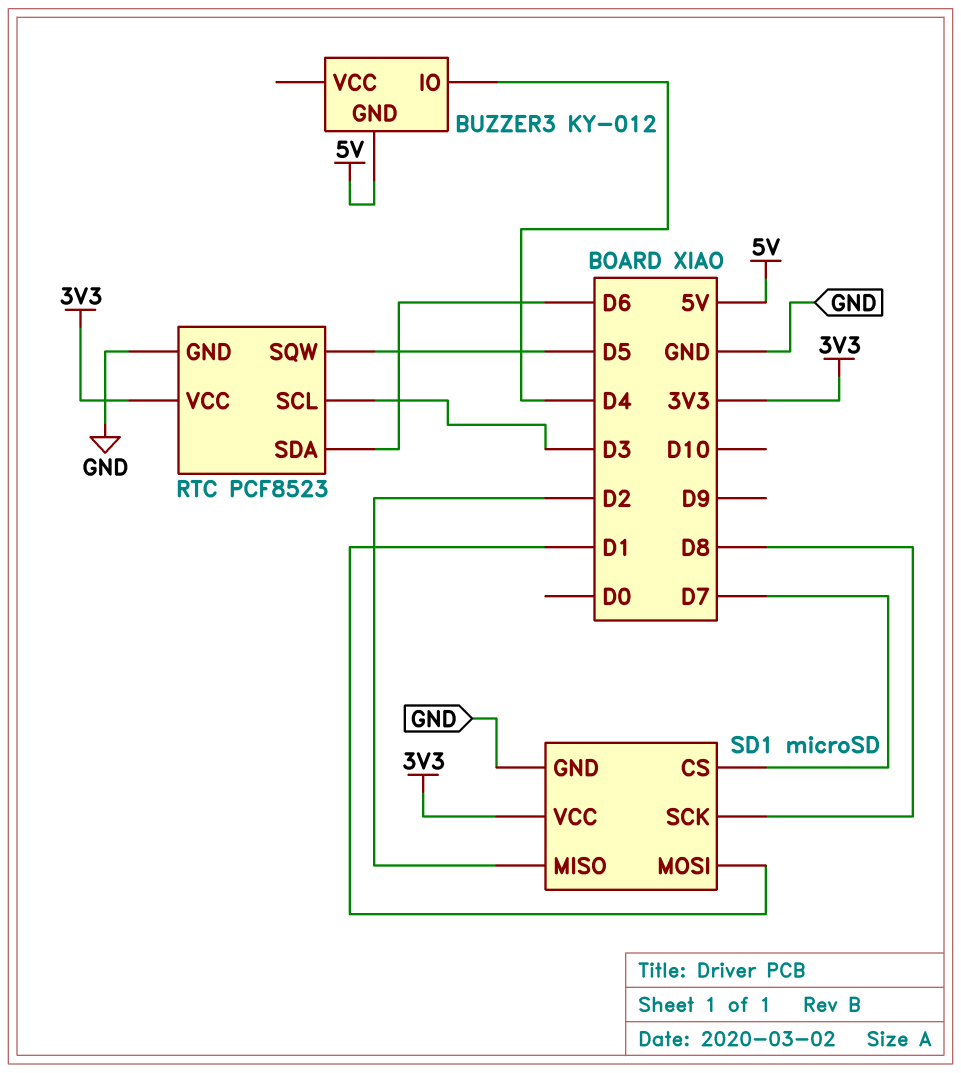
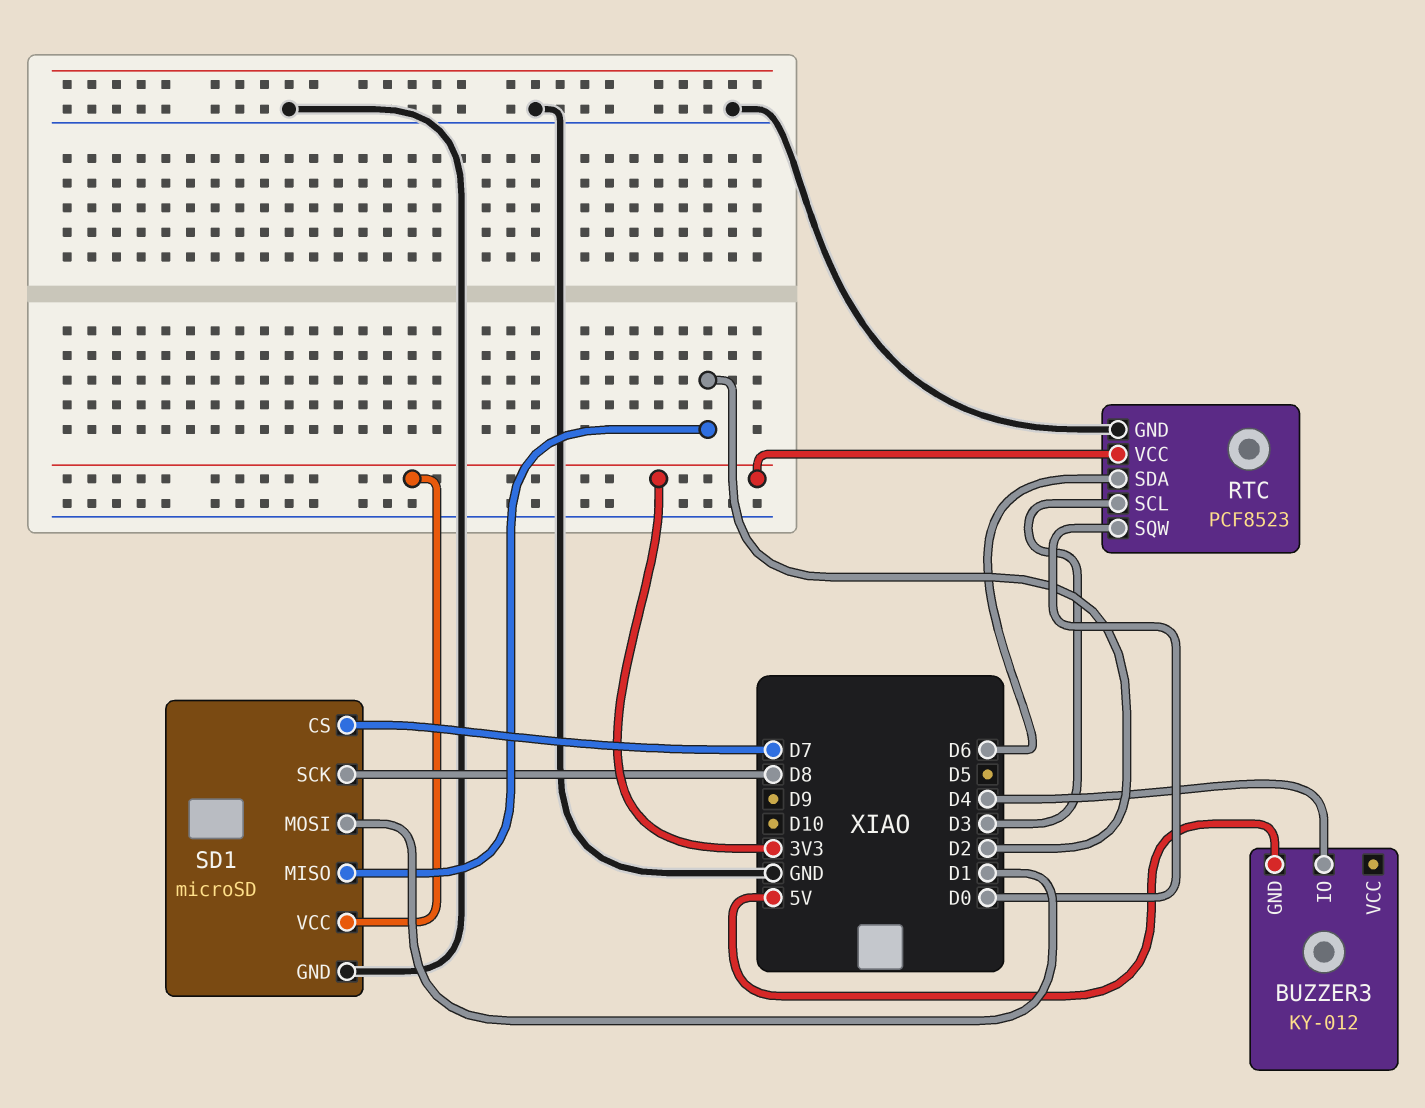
RTC pin SQW: D5 -> D0

